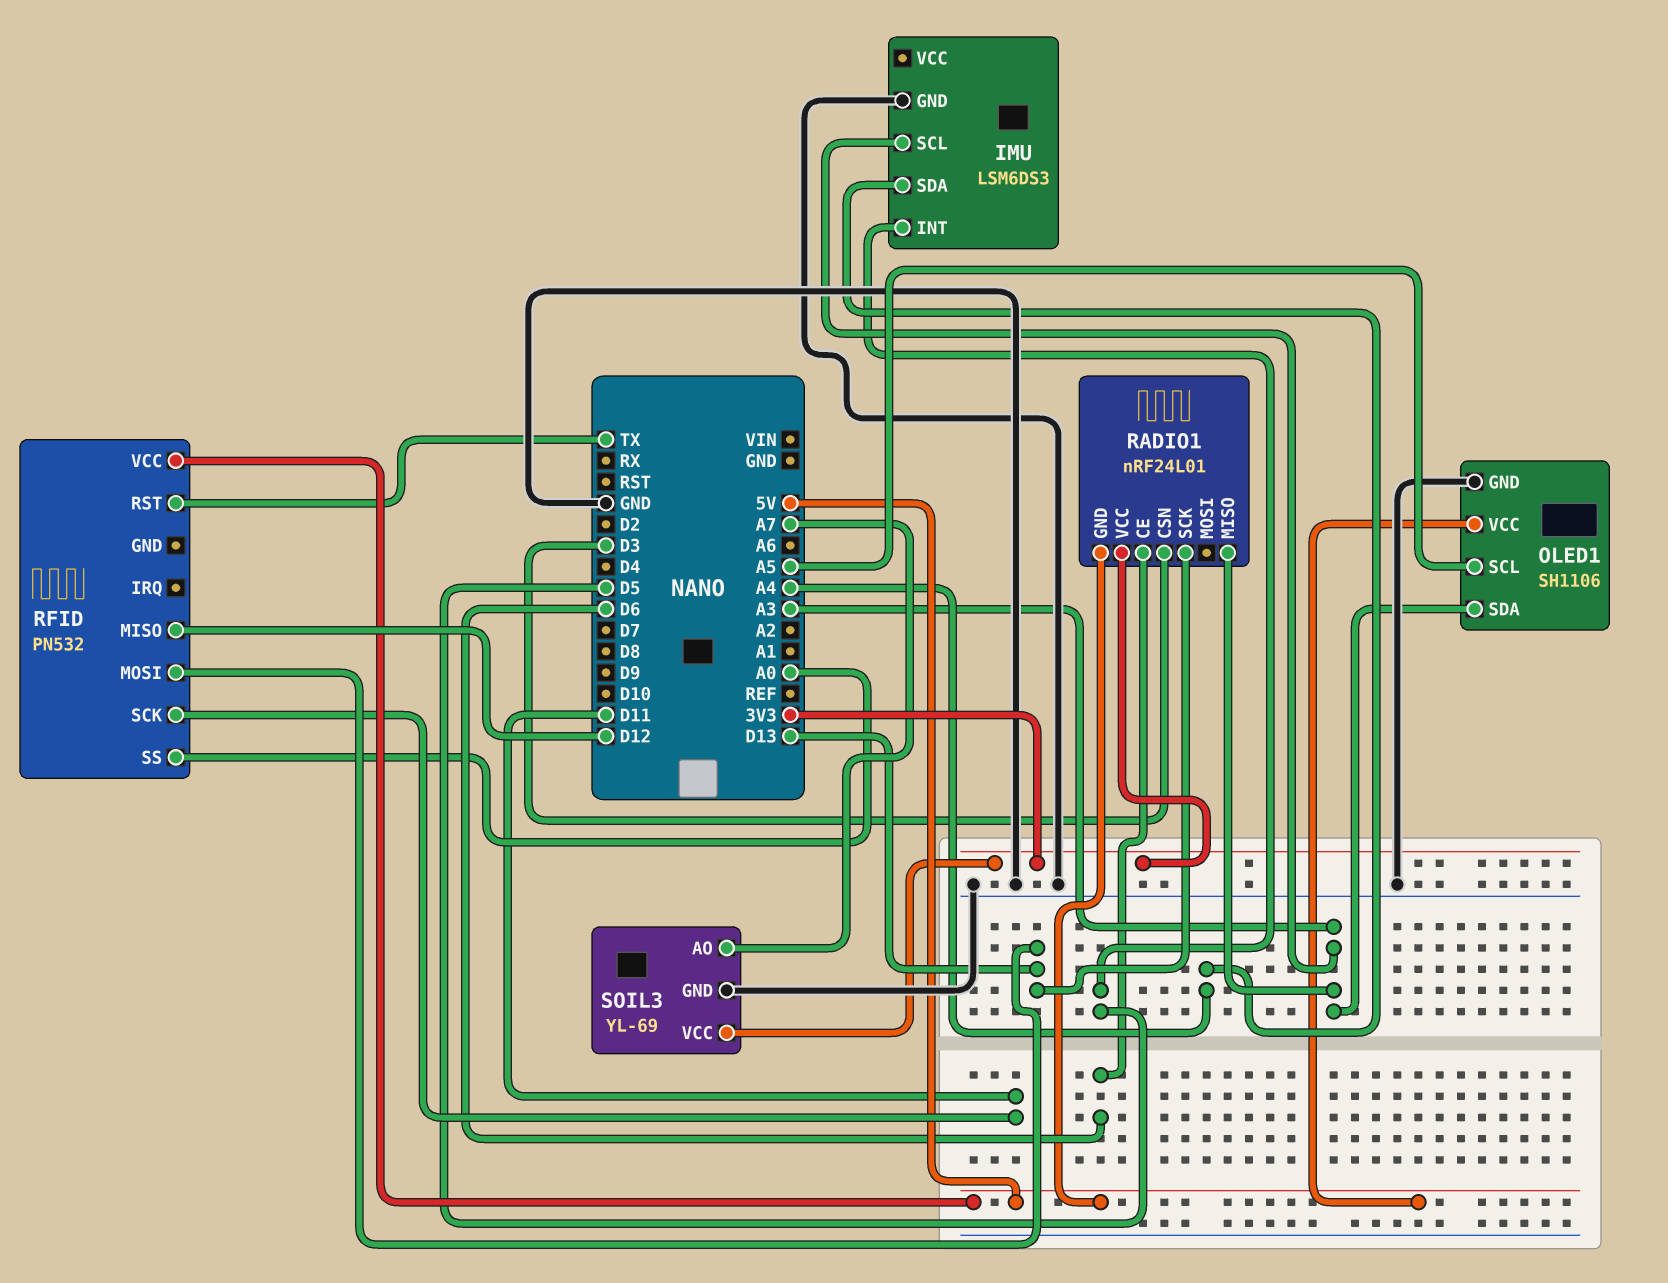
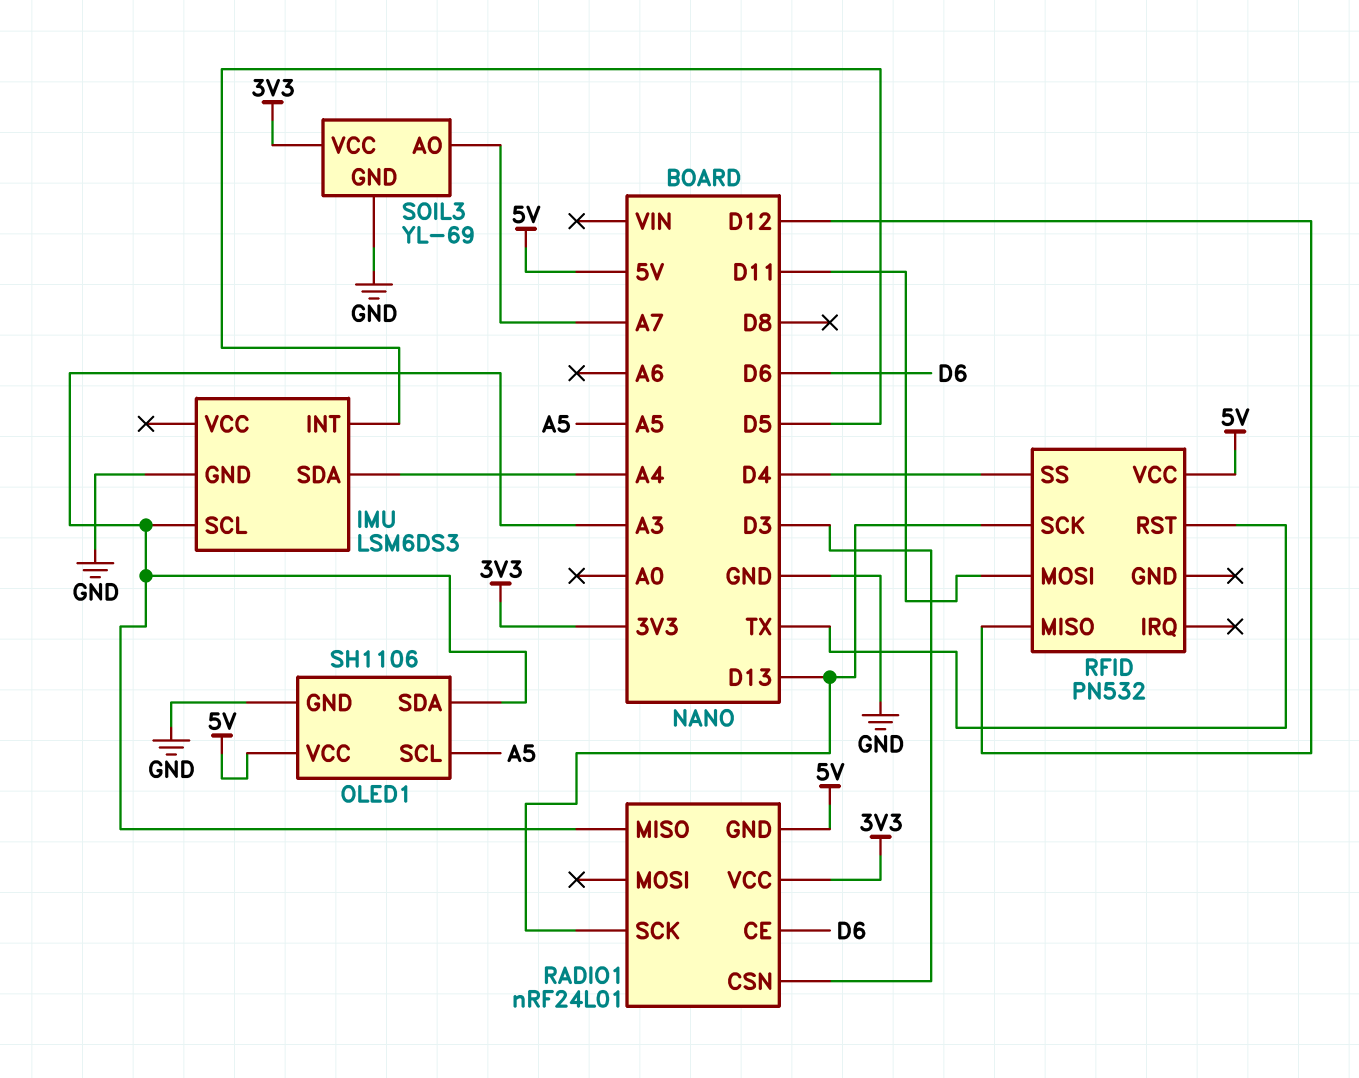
RFID pin MOSI: D13 -> D11
RFID pin SCK: D11 -> D13
RFID pin SS: A0 -> D4

